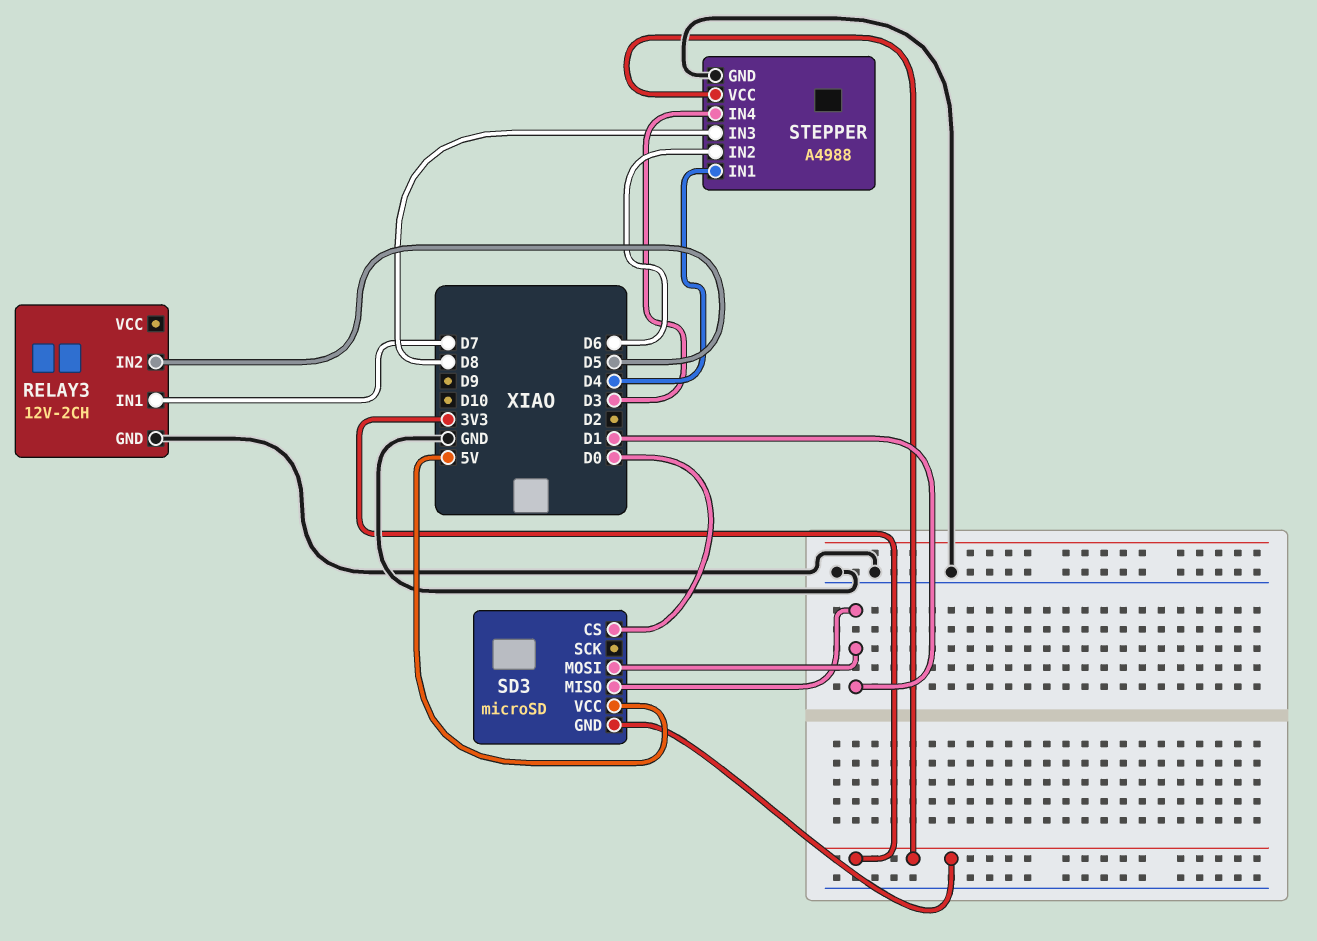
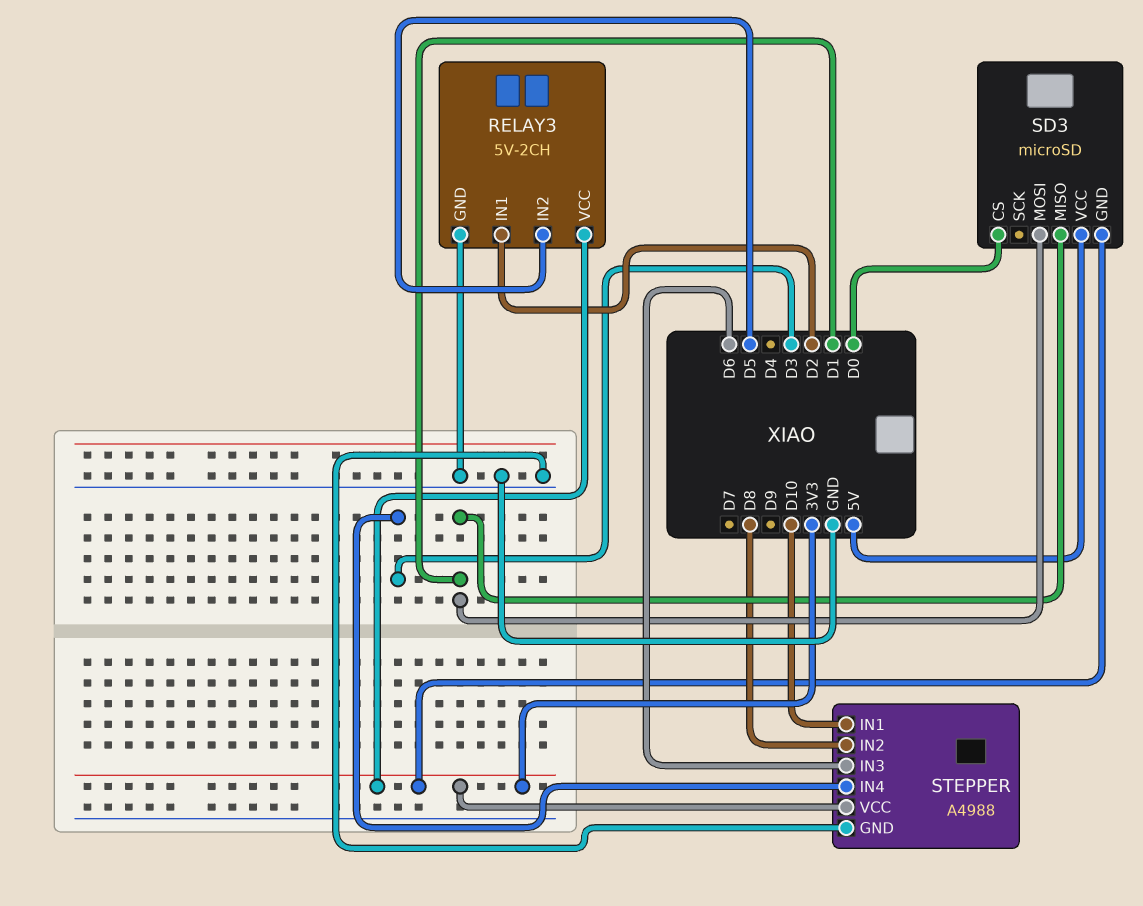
RELAY3: 12V-2CH -> 5V-2CH
RELAY3 pin IN1: D7 -> D2
RELAY3 pin VCC: none -> 3V3
STEPPER pin IN1: D4 -> D10
STEPPER pin IN2: D6 -> D8
STEPPER pin IN3: D8 -> D6

